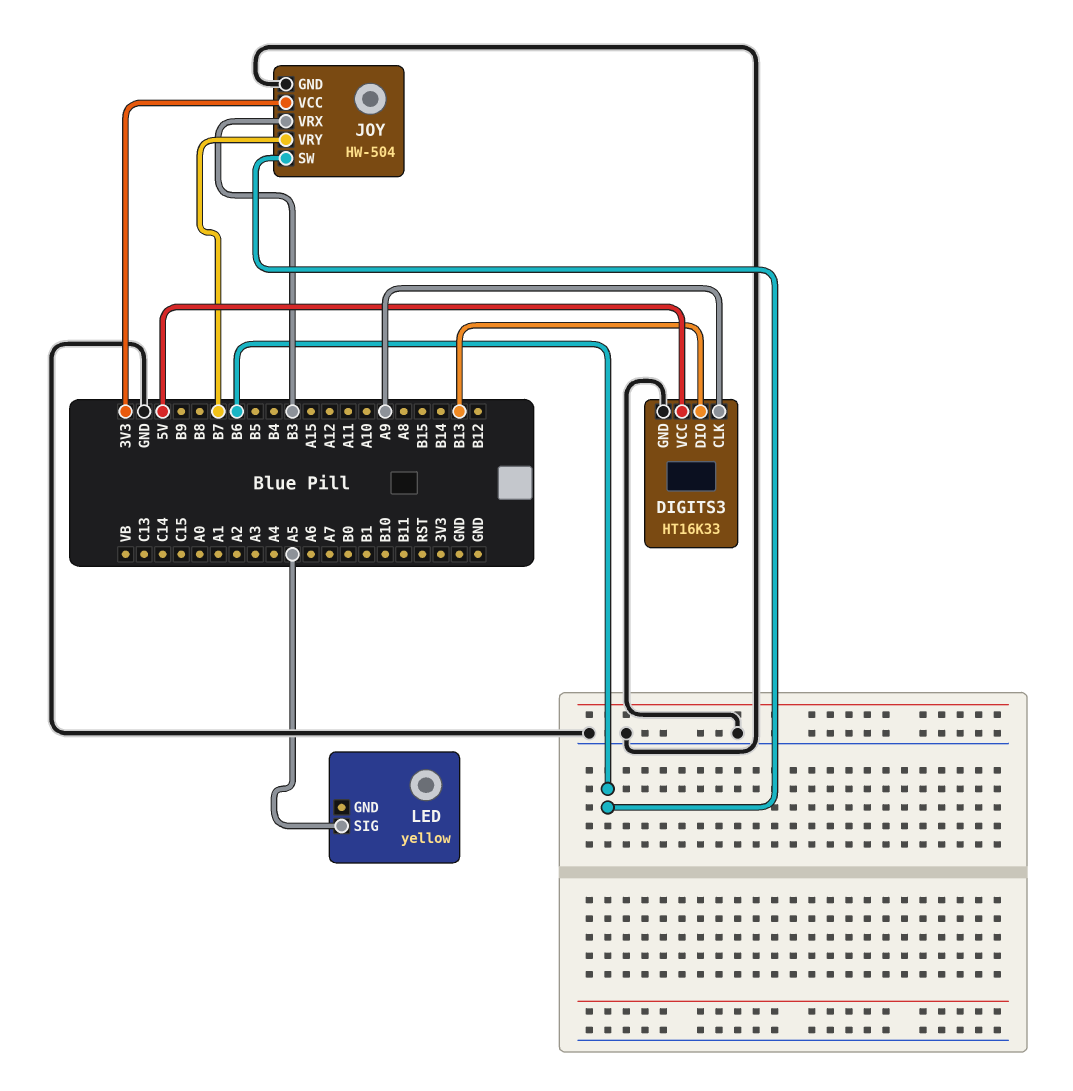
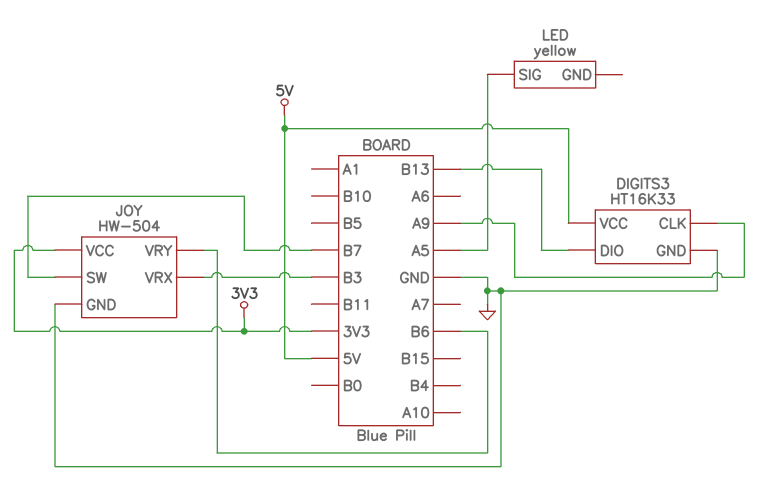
JOY pin SW: B6 -> B7
JOY pin VRY: B7 -> B6

